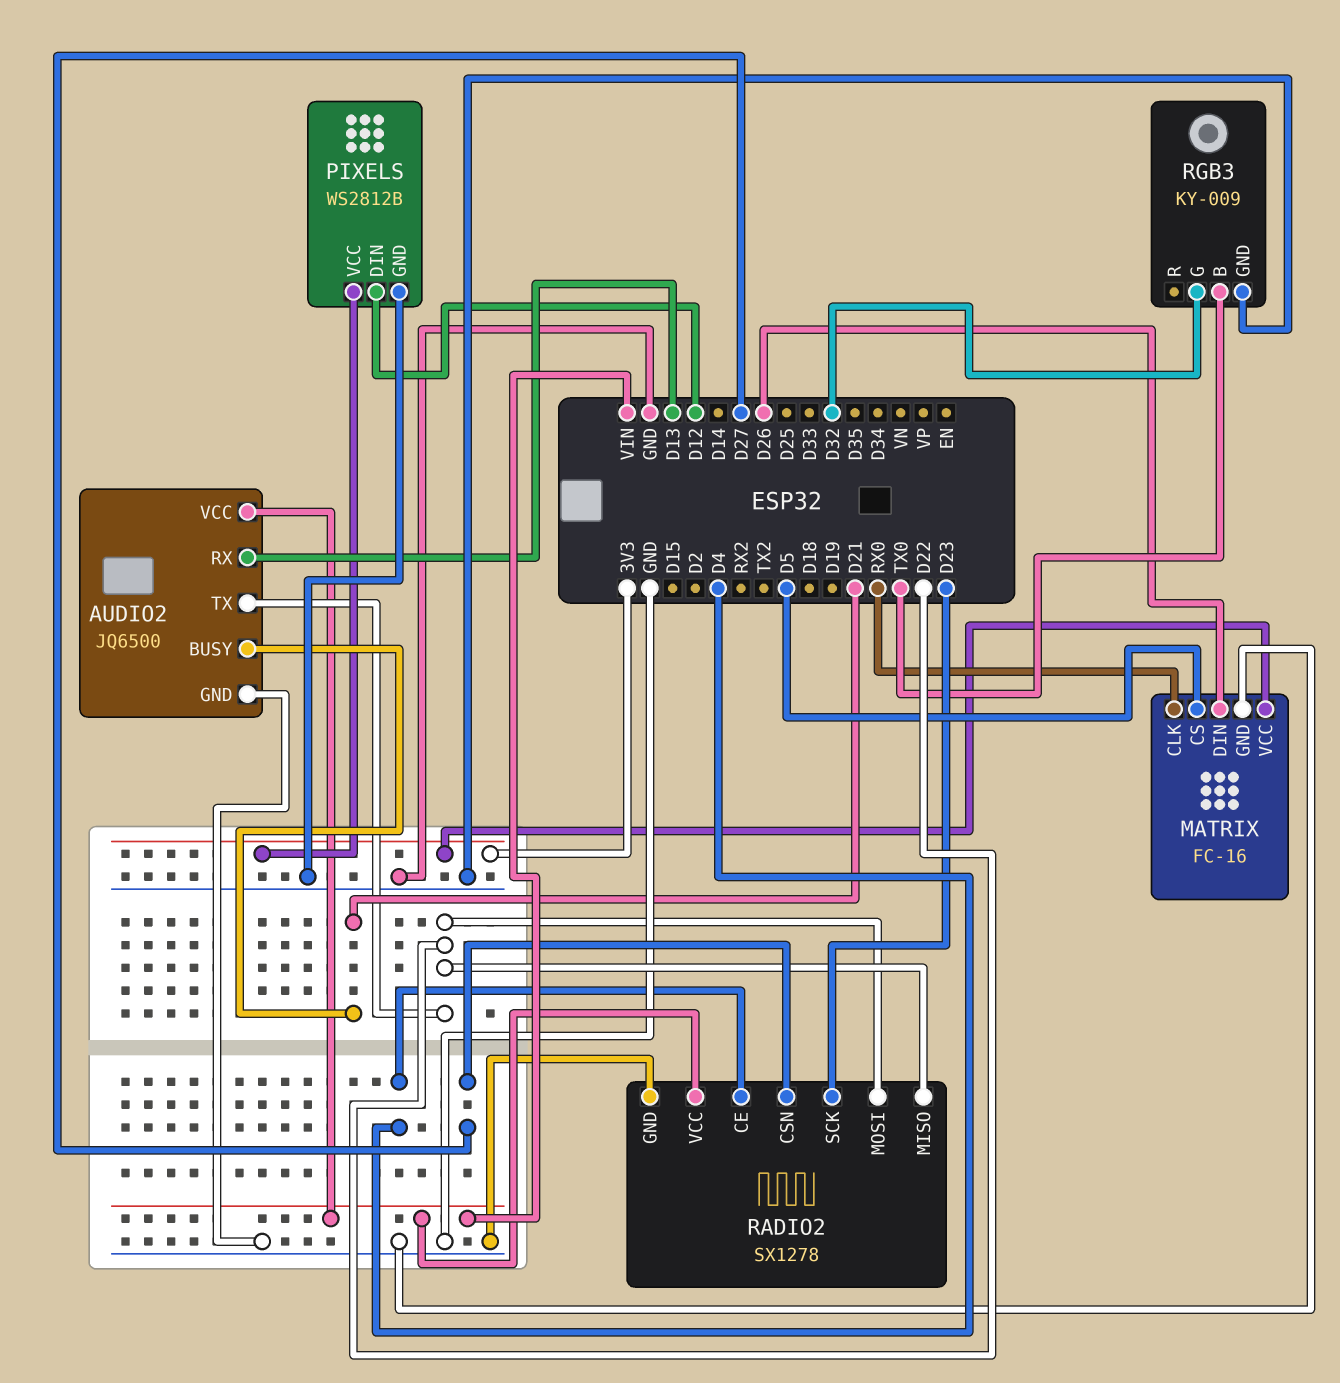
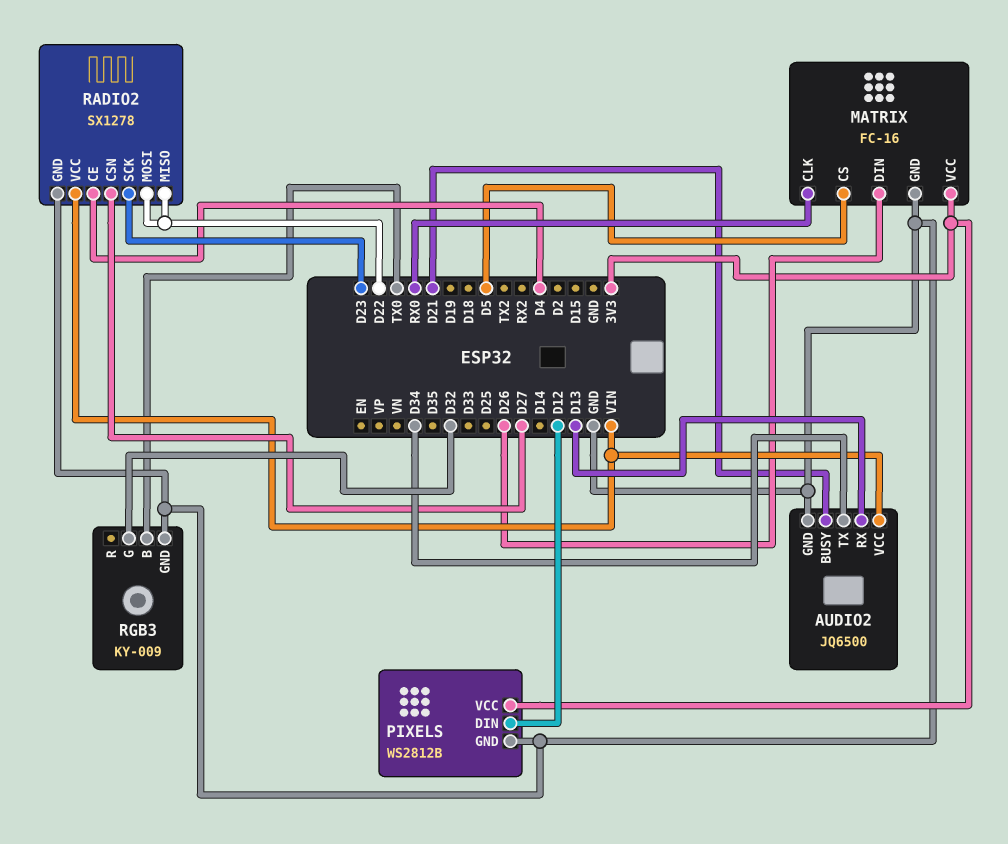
AUDIO2 pin TX: D22 -> D34

